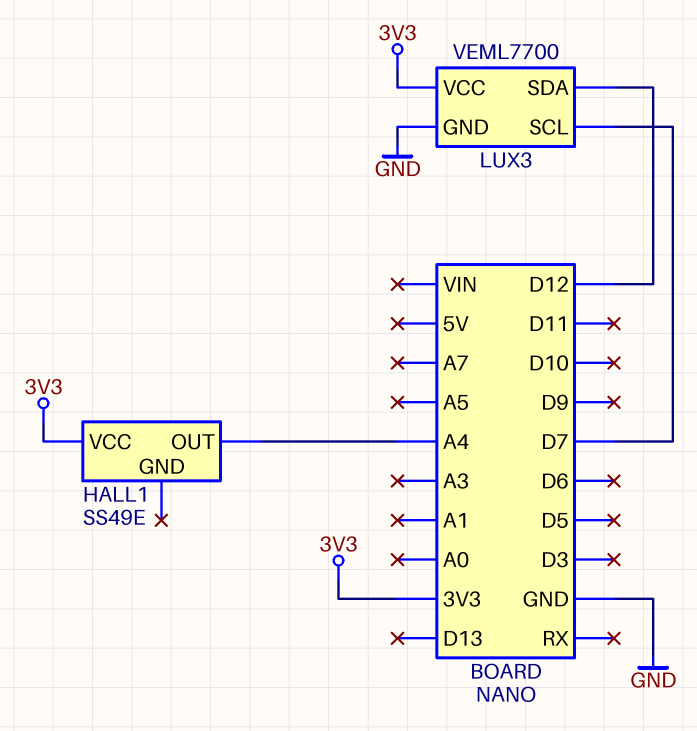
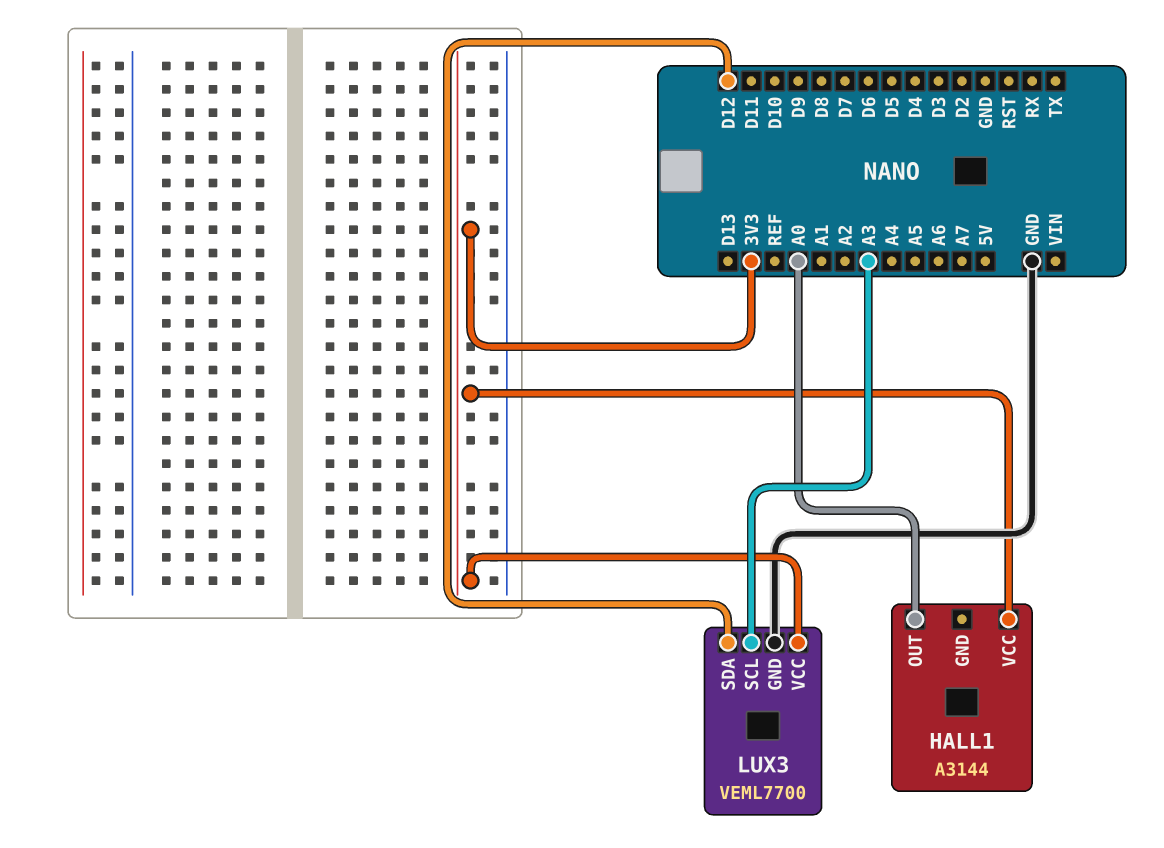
HALL1: SS49E -> A3144
HALL1 pin OUT: A4 -> A0
LUX3 pin SCL: D7 -> A3

